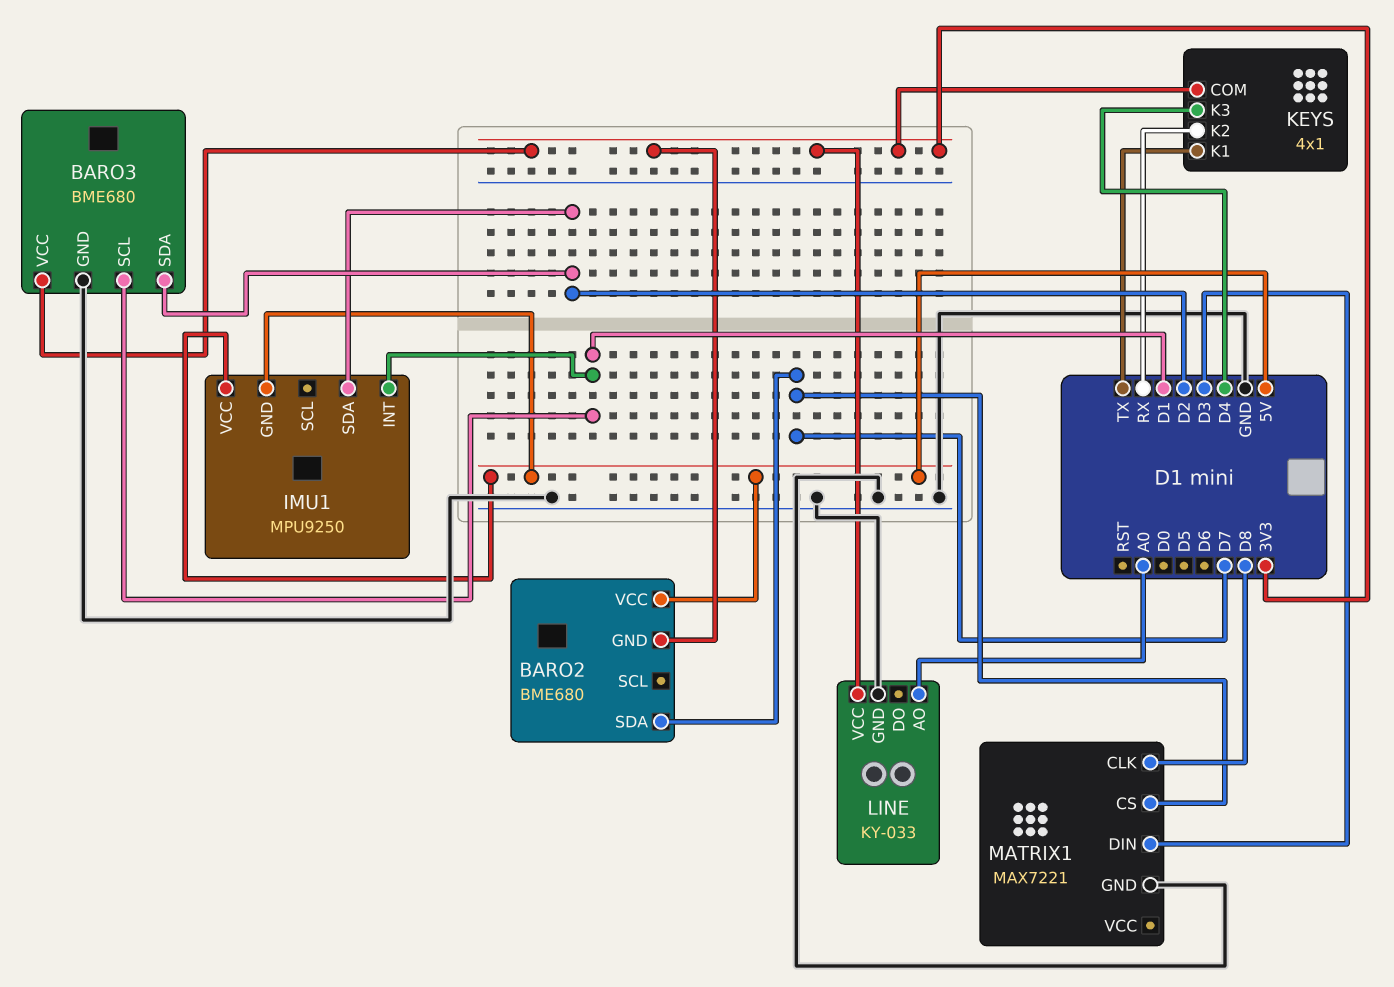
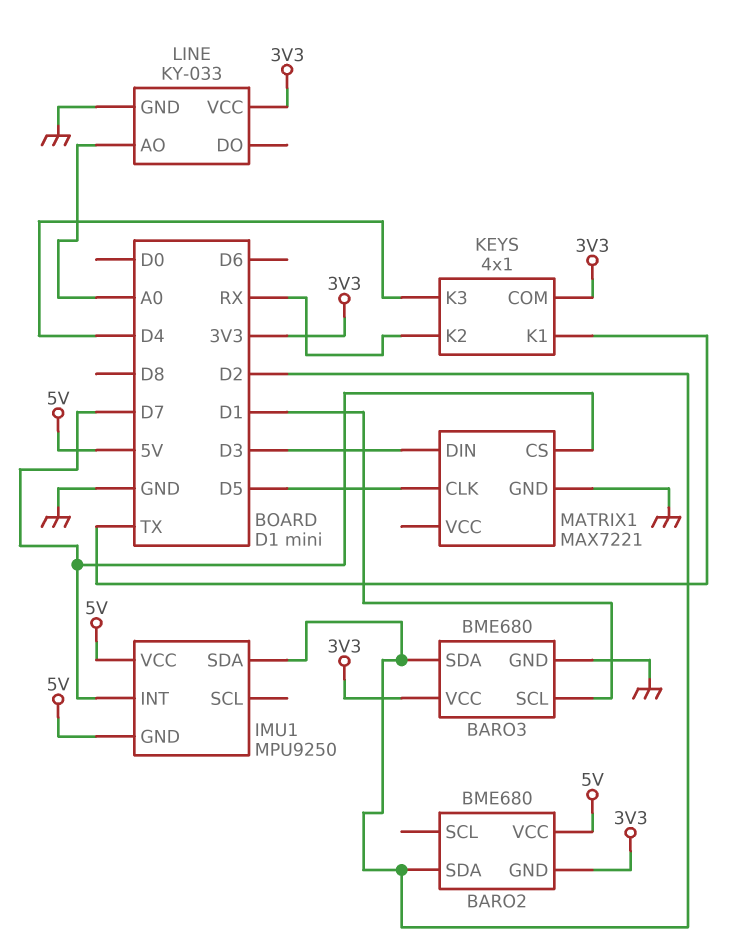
BARO2 pin SDA: D7 -> D2
IMU1 pin INT: D1 -> D7
MATRIX1 pin CLK: D8 -> D5

